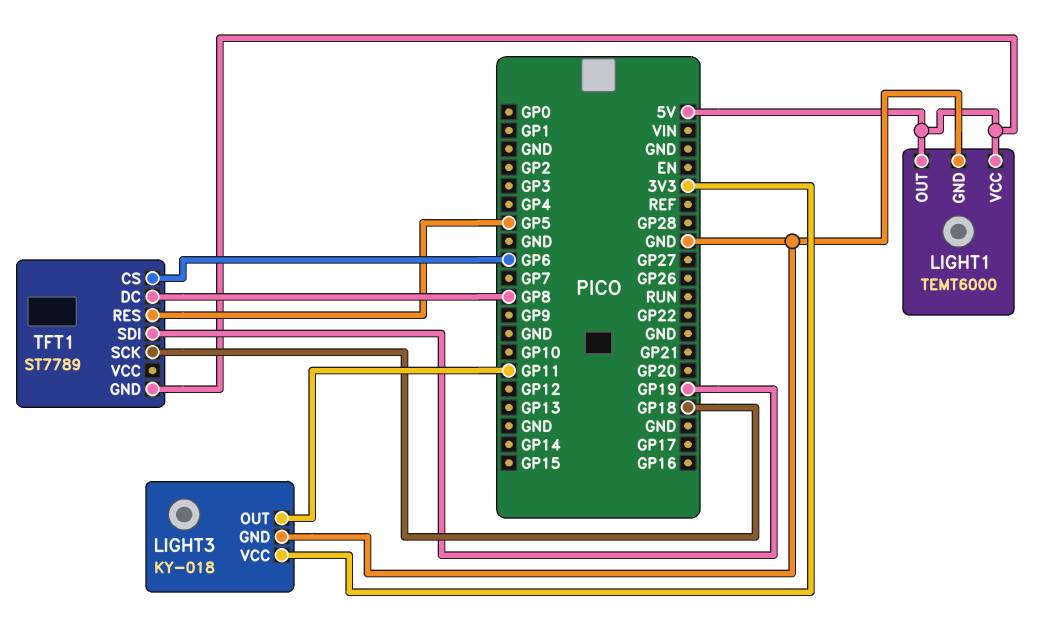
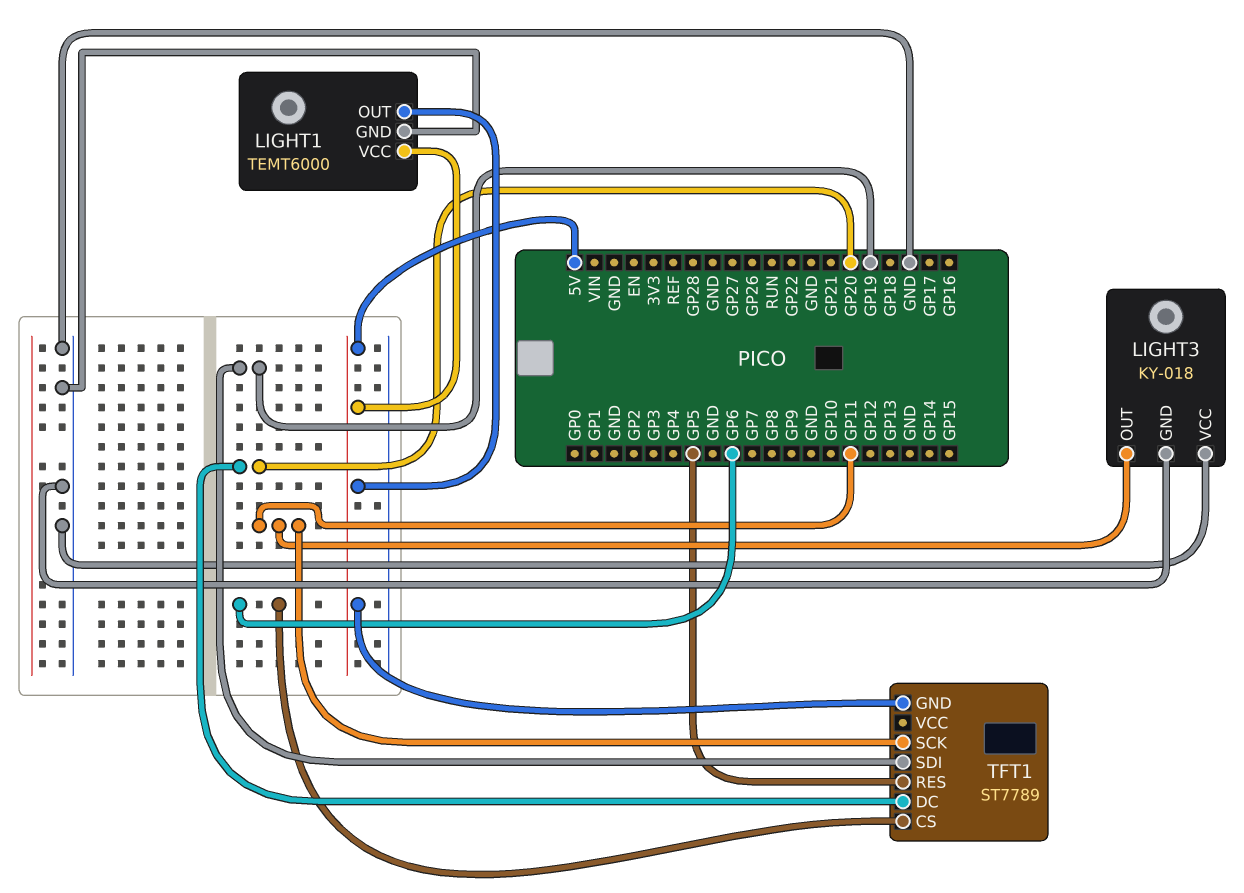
LIGHT3 pin VCC: 3V3 -> GND
TFT1 pin DC: GP8 -> GP20
TFT1 pin SCK: GP18 -> GP11

